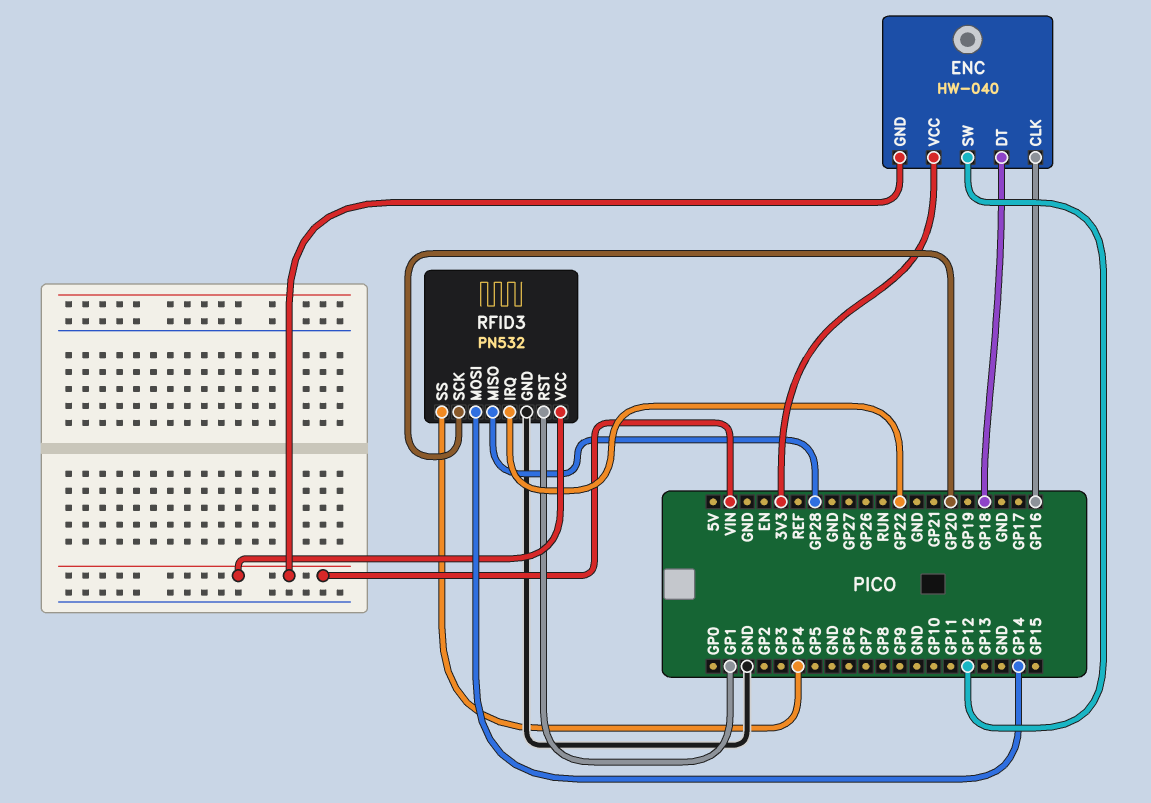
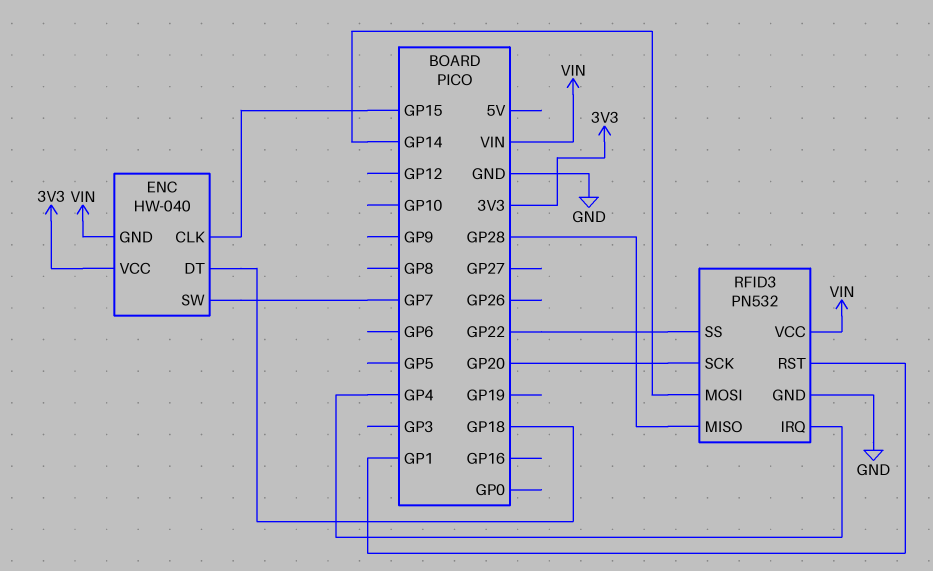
ENC pin CLK: GP16 -> GP15
ENC pin SW: GP12 -> GP7
RFID3 pin IRQ: GP22 -> GP4
RFID3 pin SS: GP4 -> GP22

